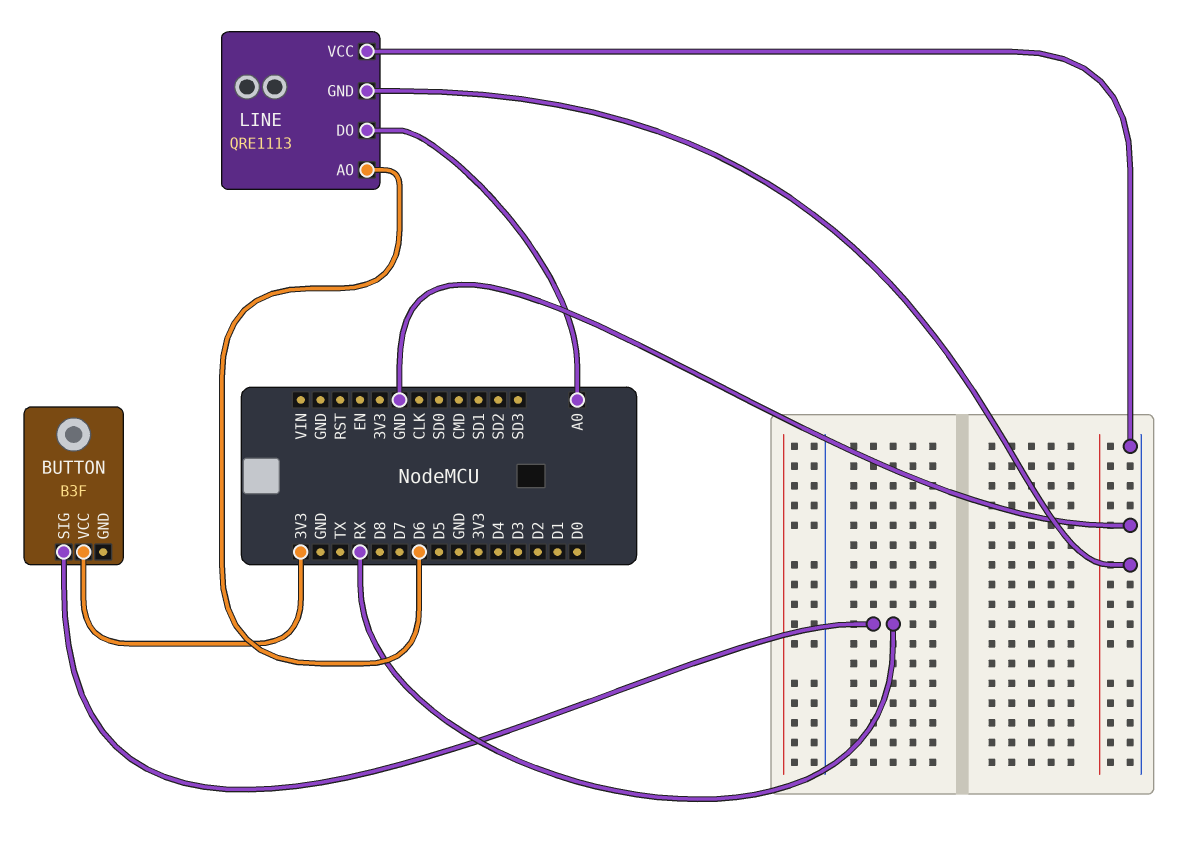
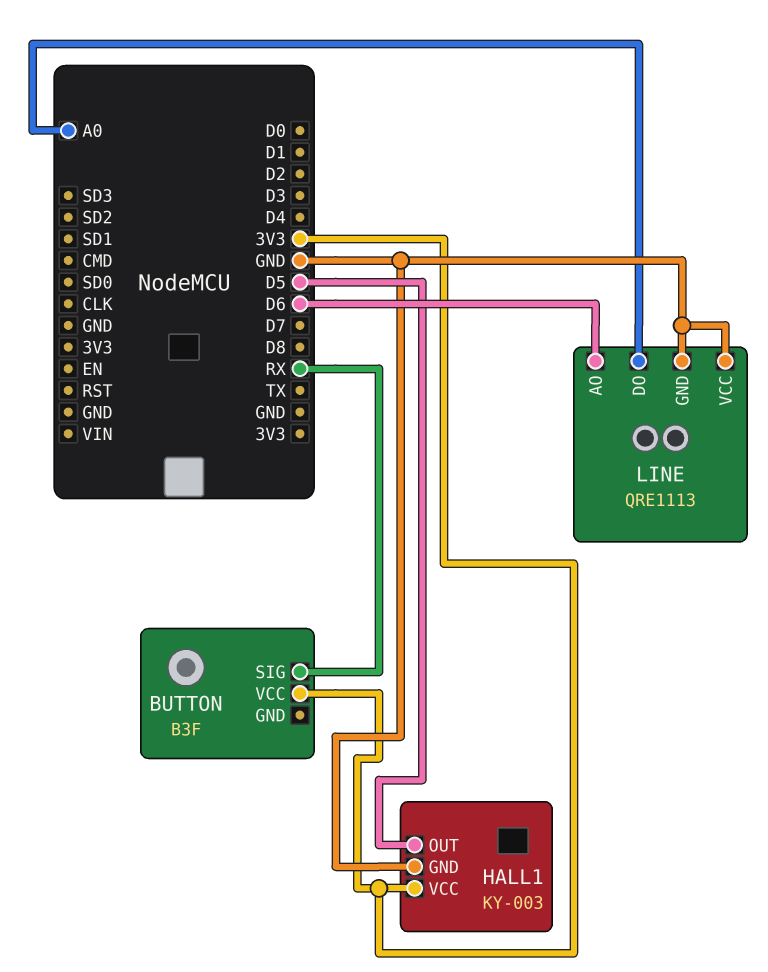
HALL1: none -> KY-003
HALL1 pin GND: none -> GND
HALL1 pin OUT: none -> D5
HALL1 pin VCC: none -> 3V3

